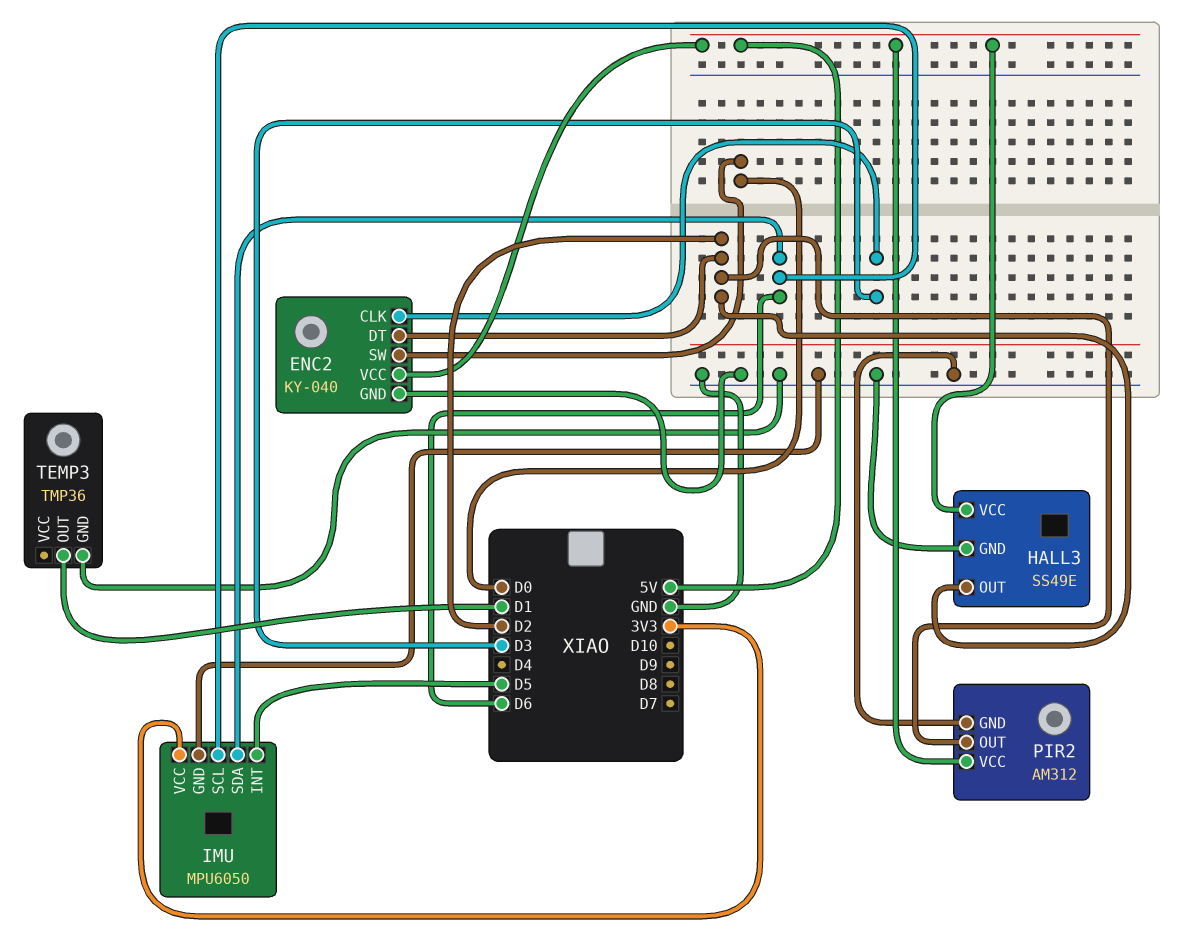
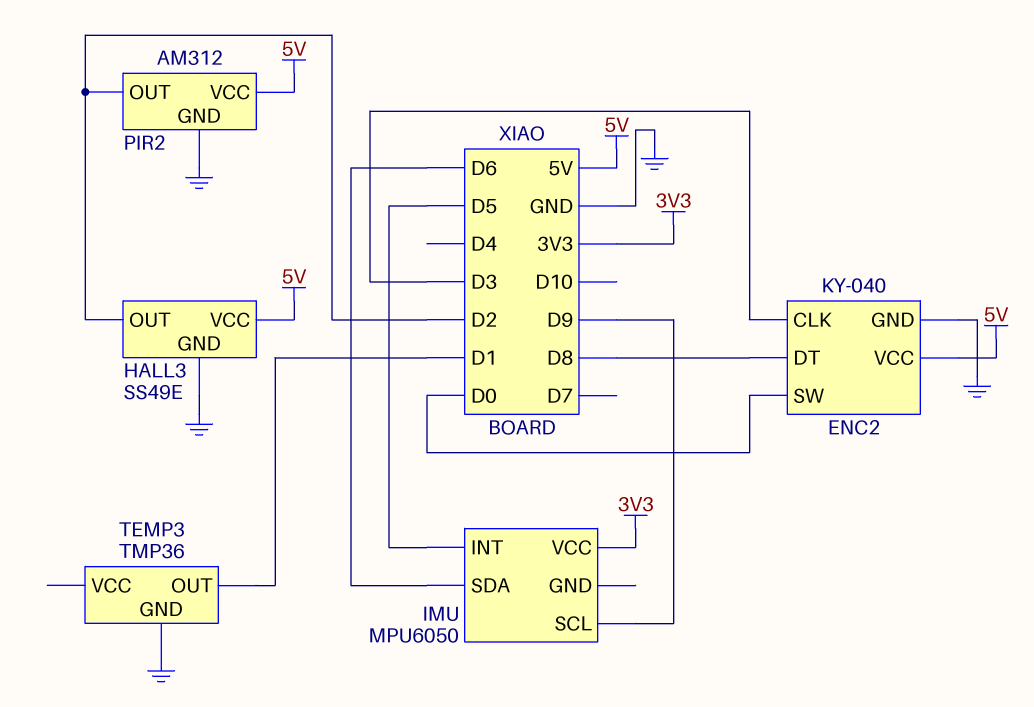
ENC2 pin DT: D2 -> D8
IMU pin GND: GND -> none
IMU pin SCL: D6 -> D9

